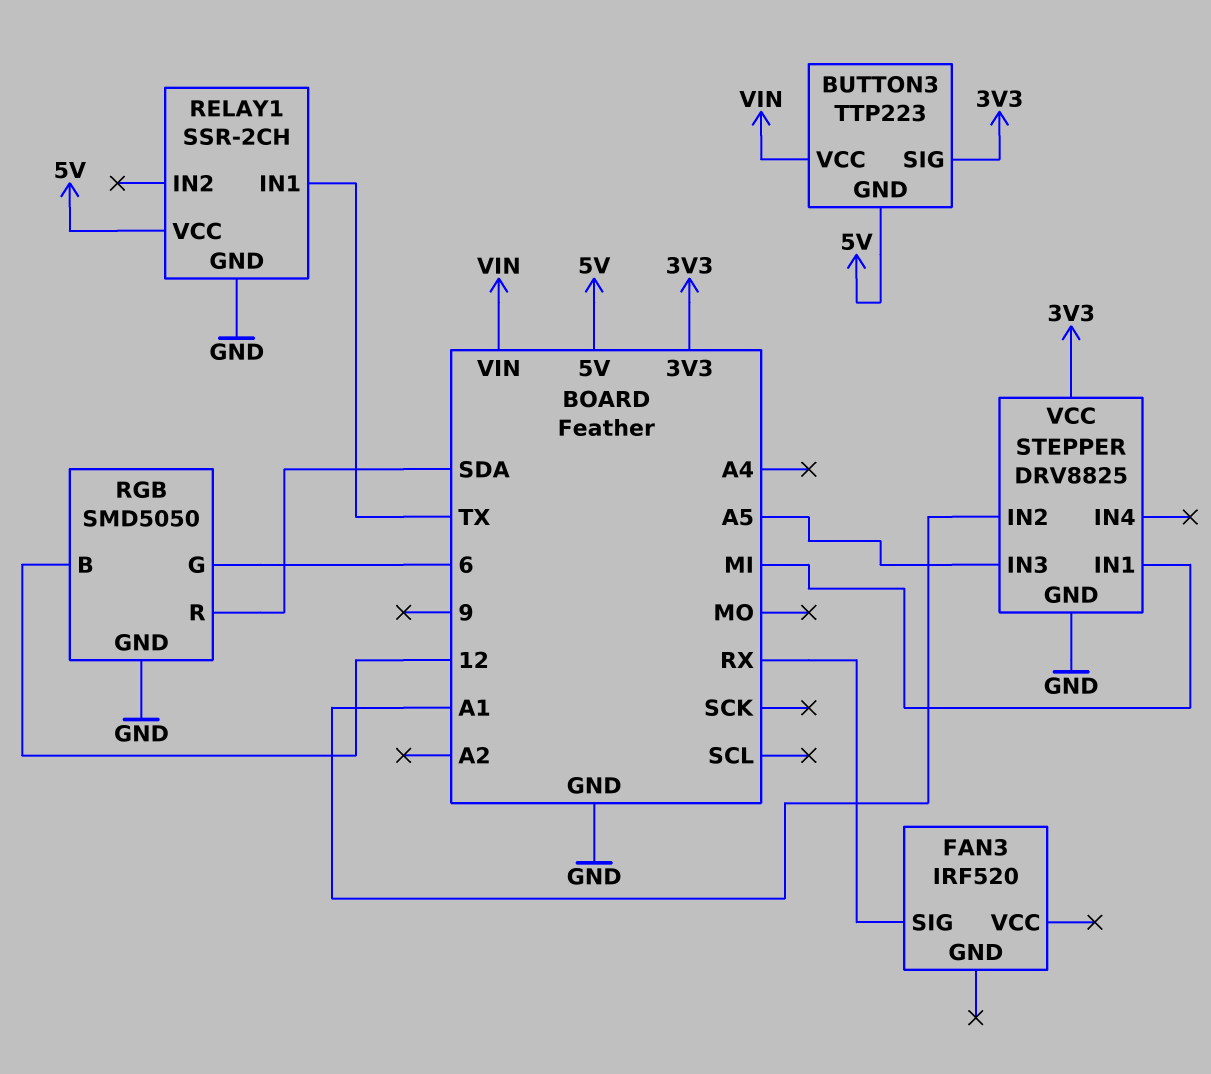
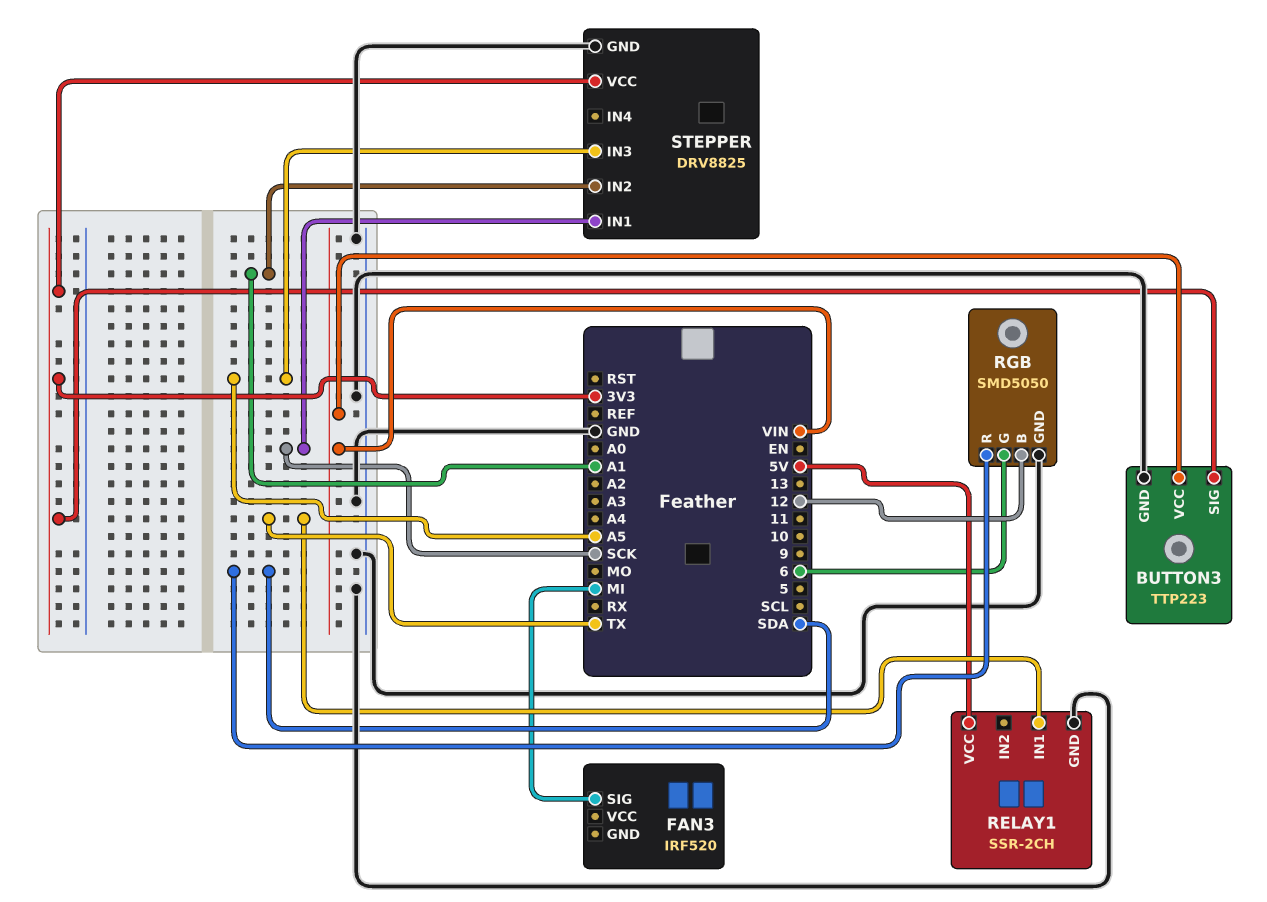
BUTTON3 pin GND: 5V -> GND
FAN3 pin SIG: RX -> MI
STEPPER pin IN1: MI -> SCK

